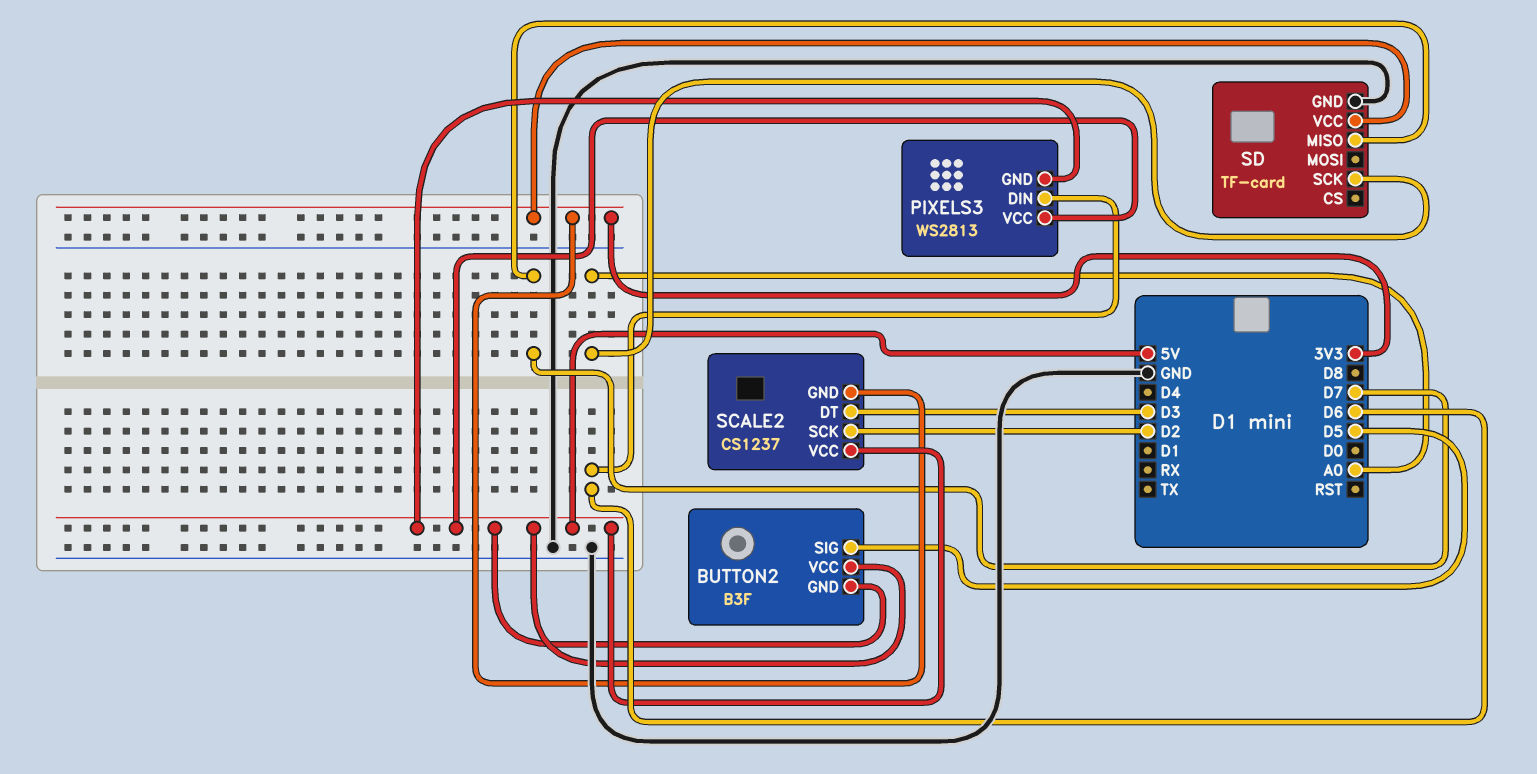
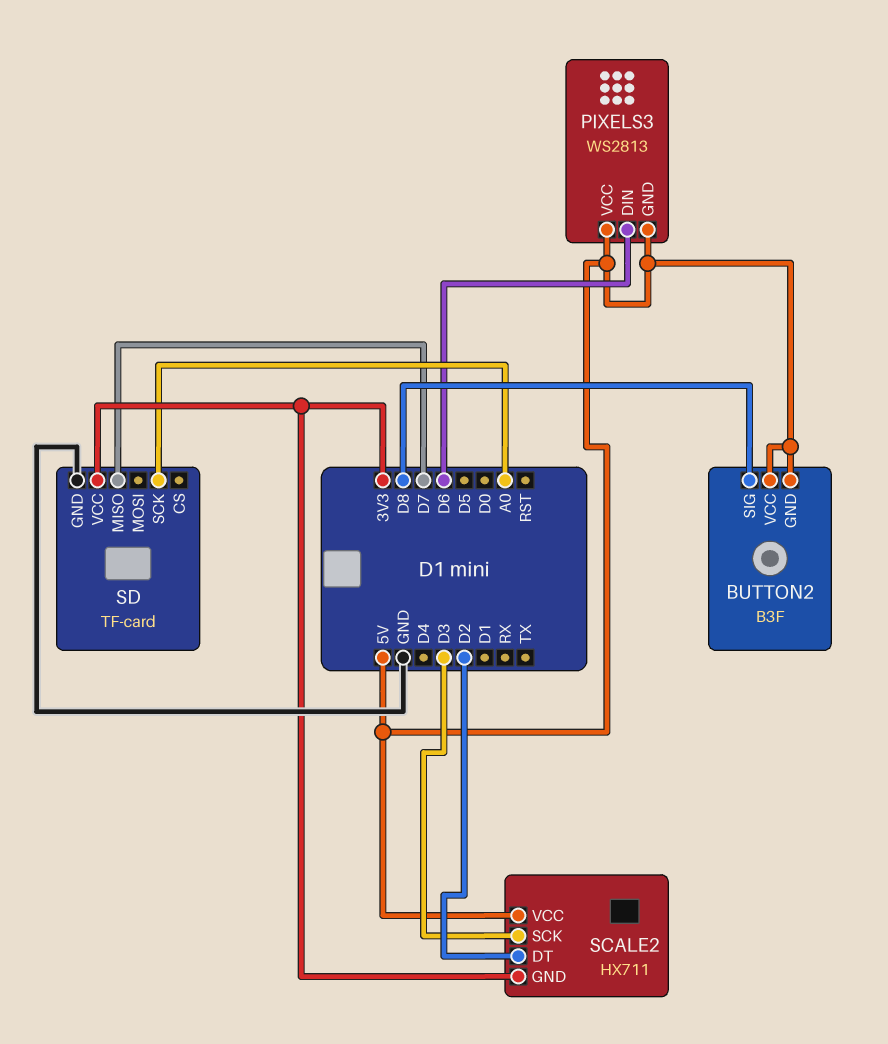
BUTTON2 pin SIG: D5 -> D8
SCALE2: CS1237 -> HX711
SCALE2 pin DT: D3 -> D2
SCALE2 pin SCK: D2 -> D3

